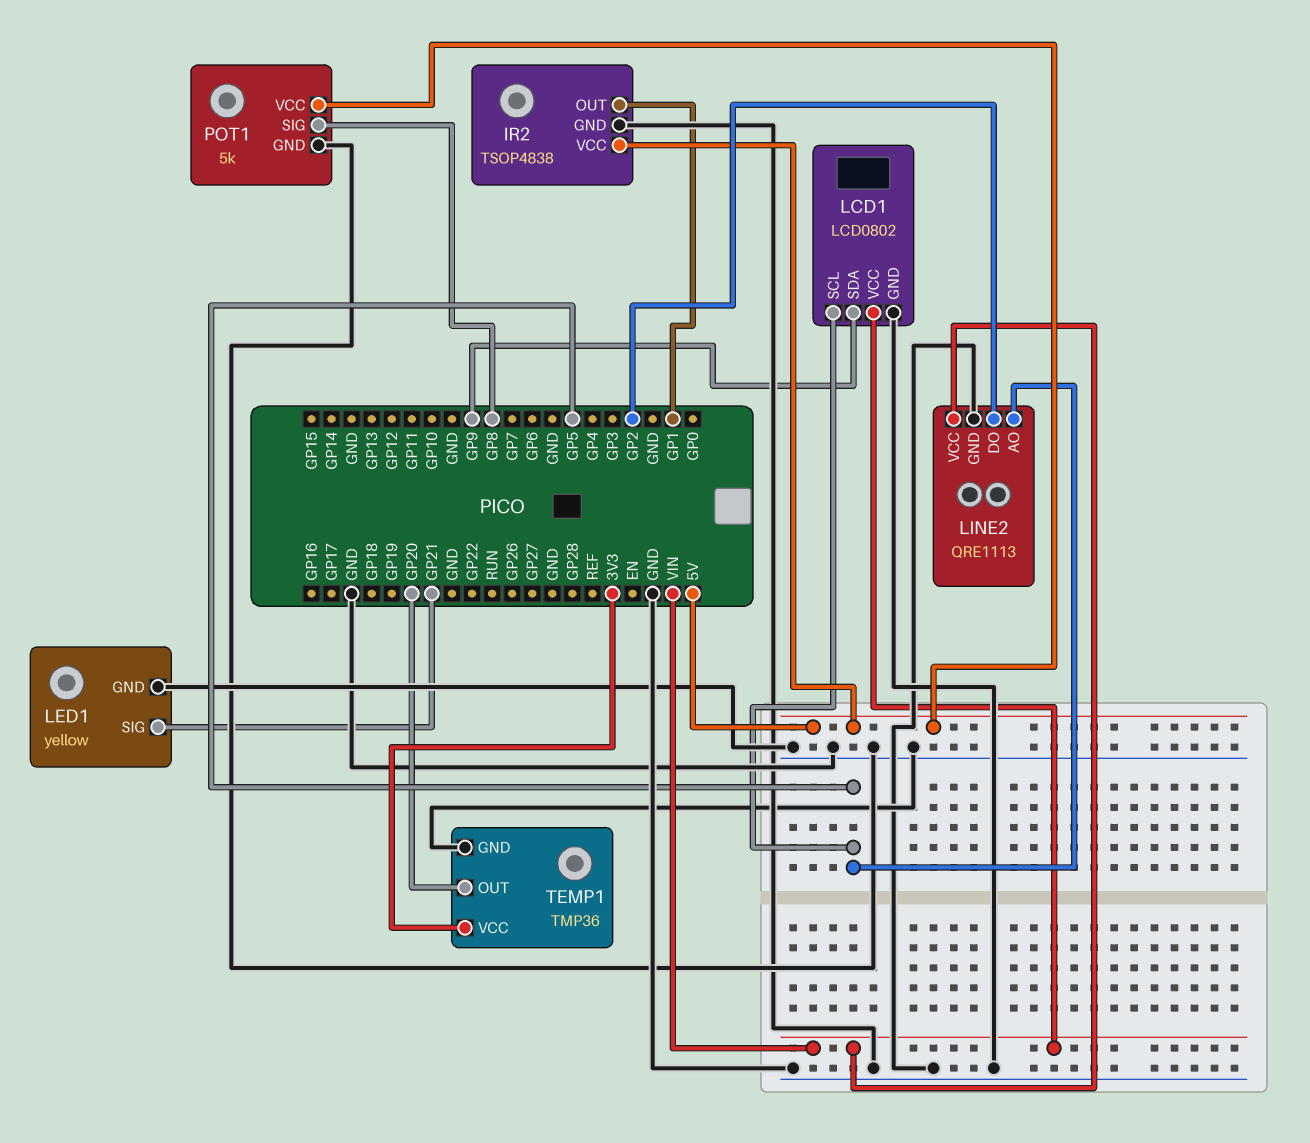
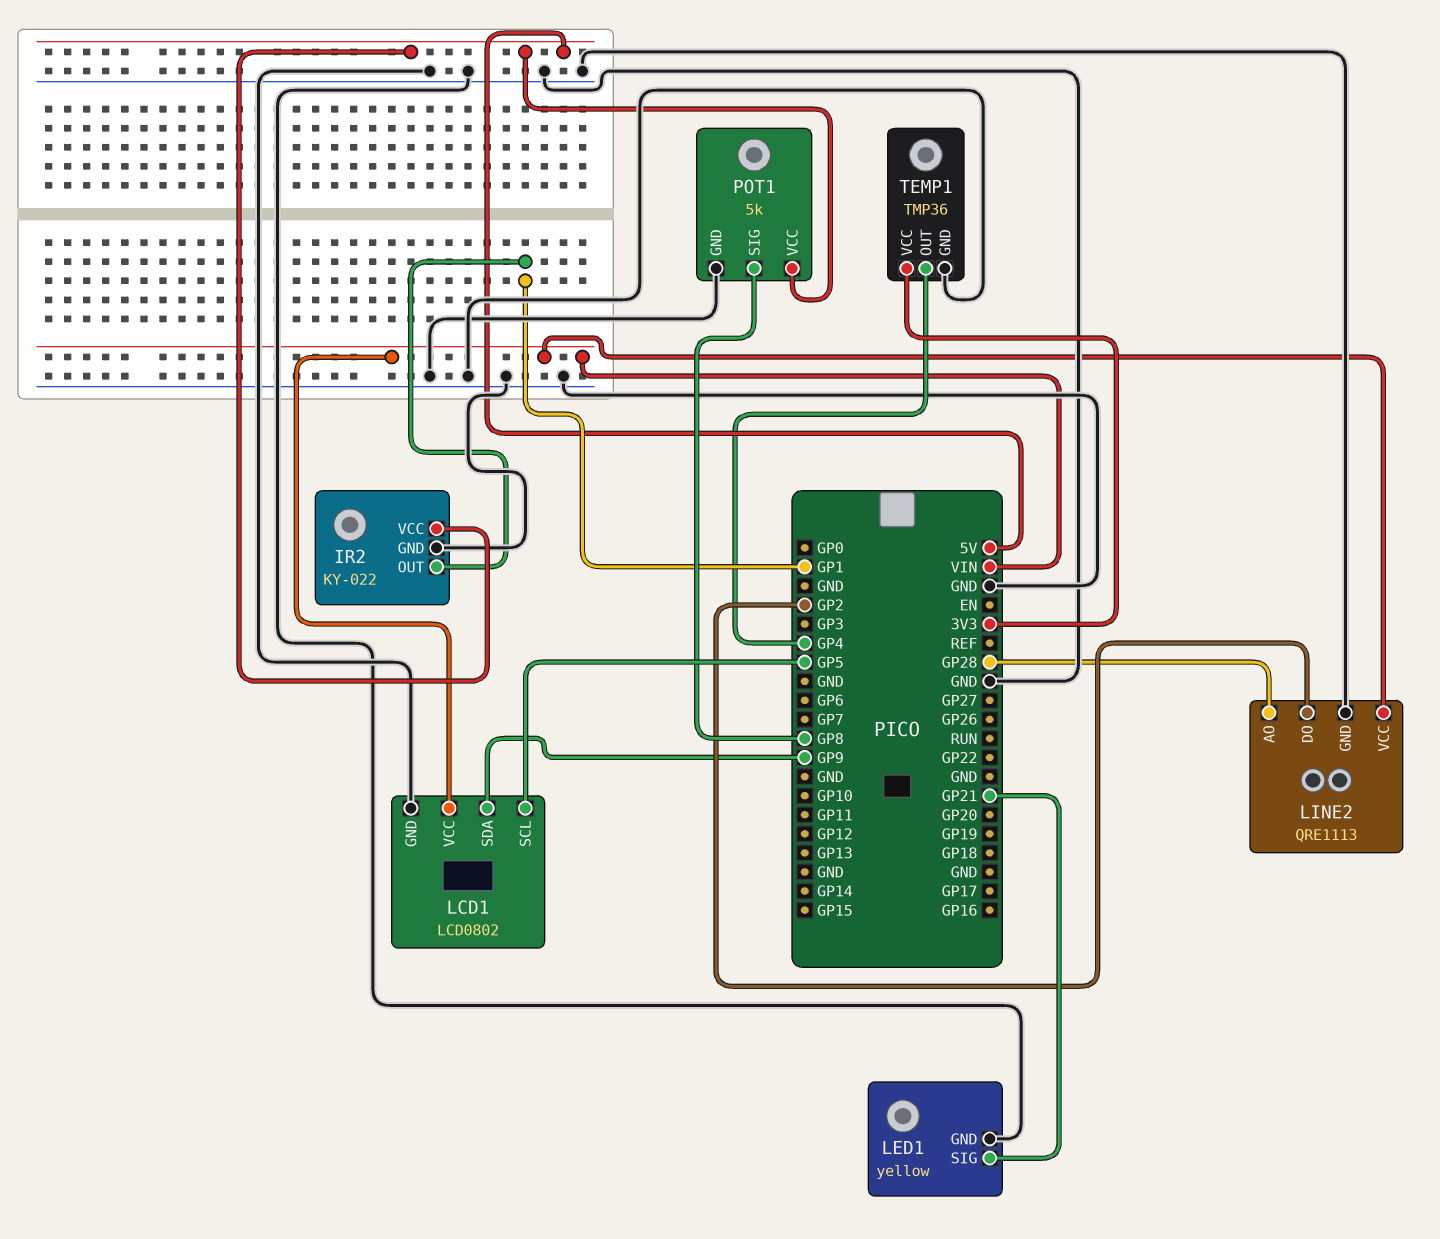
IR2: TSOP4838 -> KY-022
LINE2 pin AO: GP5 -> GP28
TEMP1 pin OUT: GP20 -> GP4

